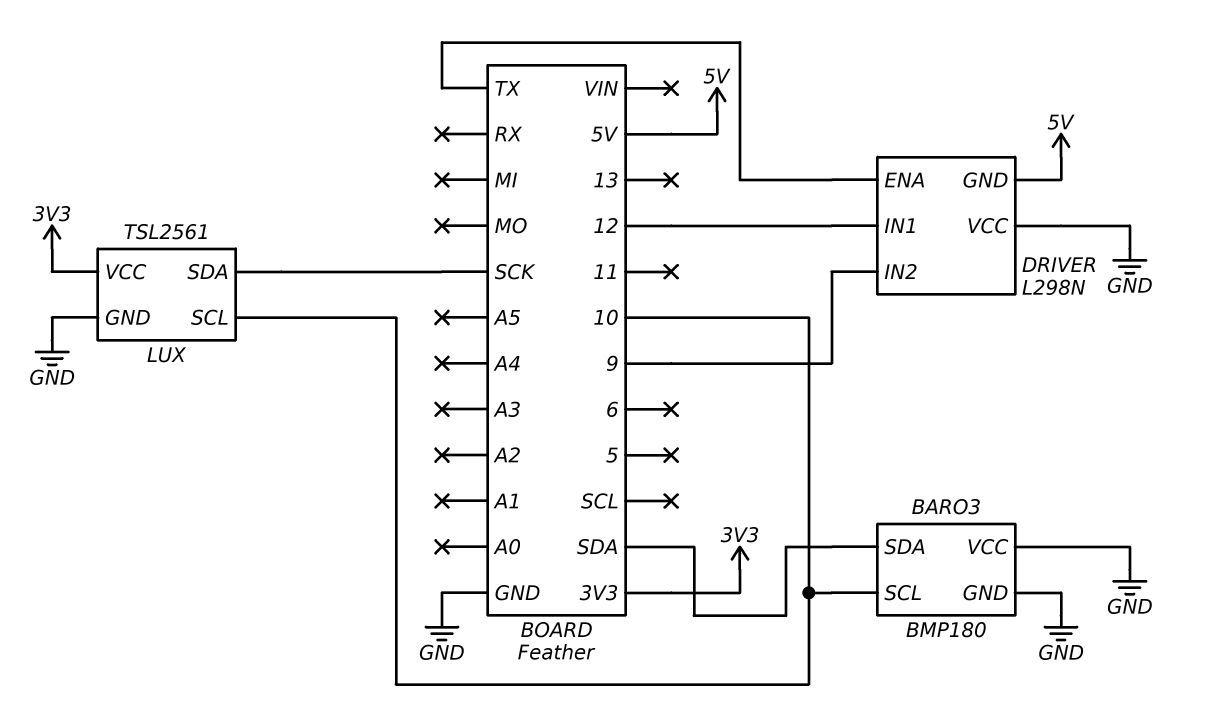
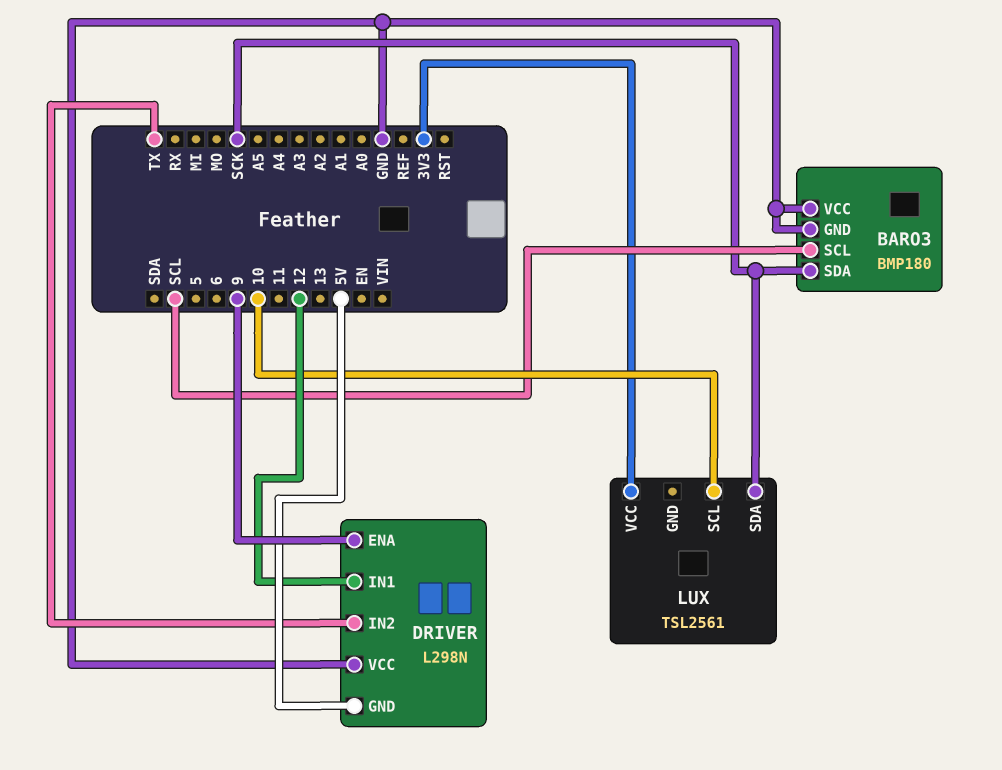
BARO3 pin SCL: 10 -> SCL
BARO3 pin SDA: SDA -> SCK
DRIVER pin ENA: TX -> 9
DRIVER pin IN2: 9 -> TX
LUX pin GND: GND -> none

